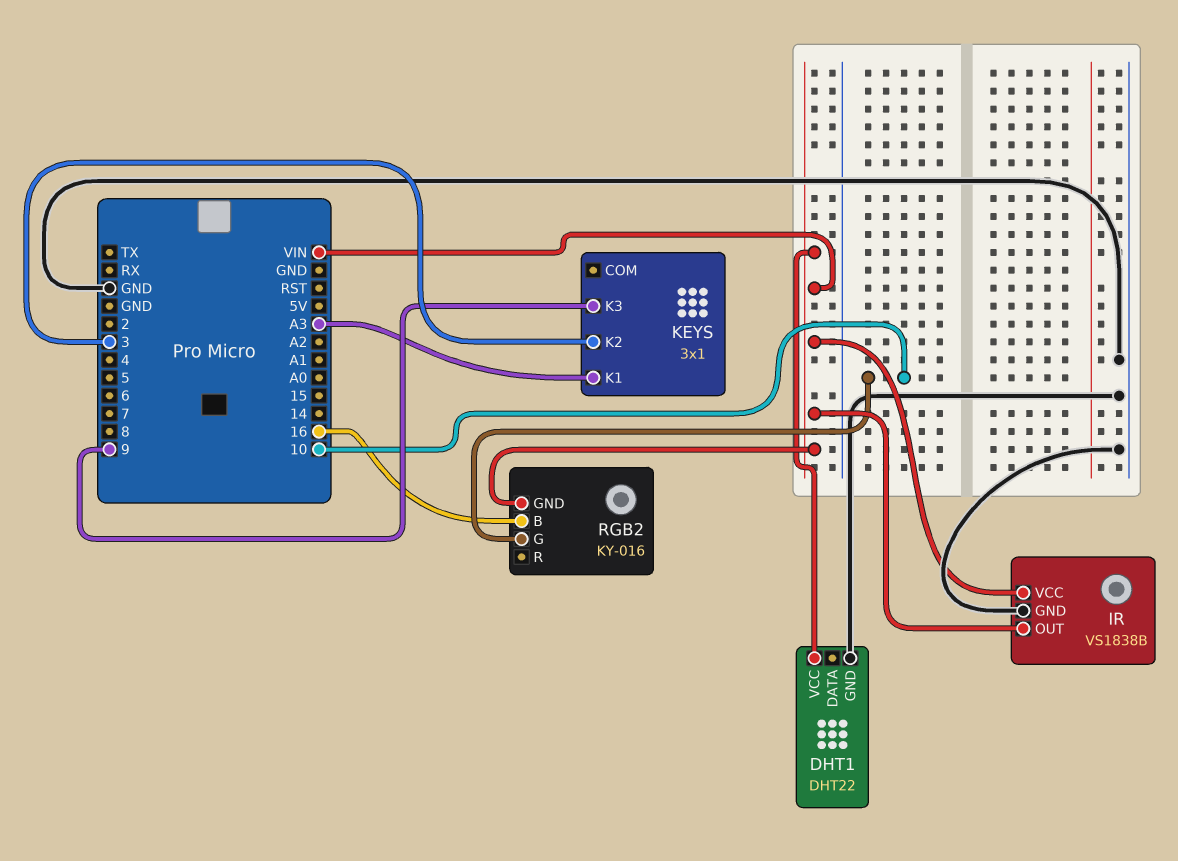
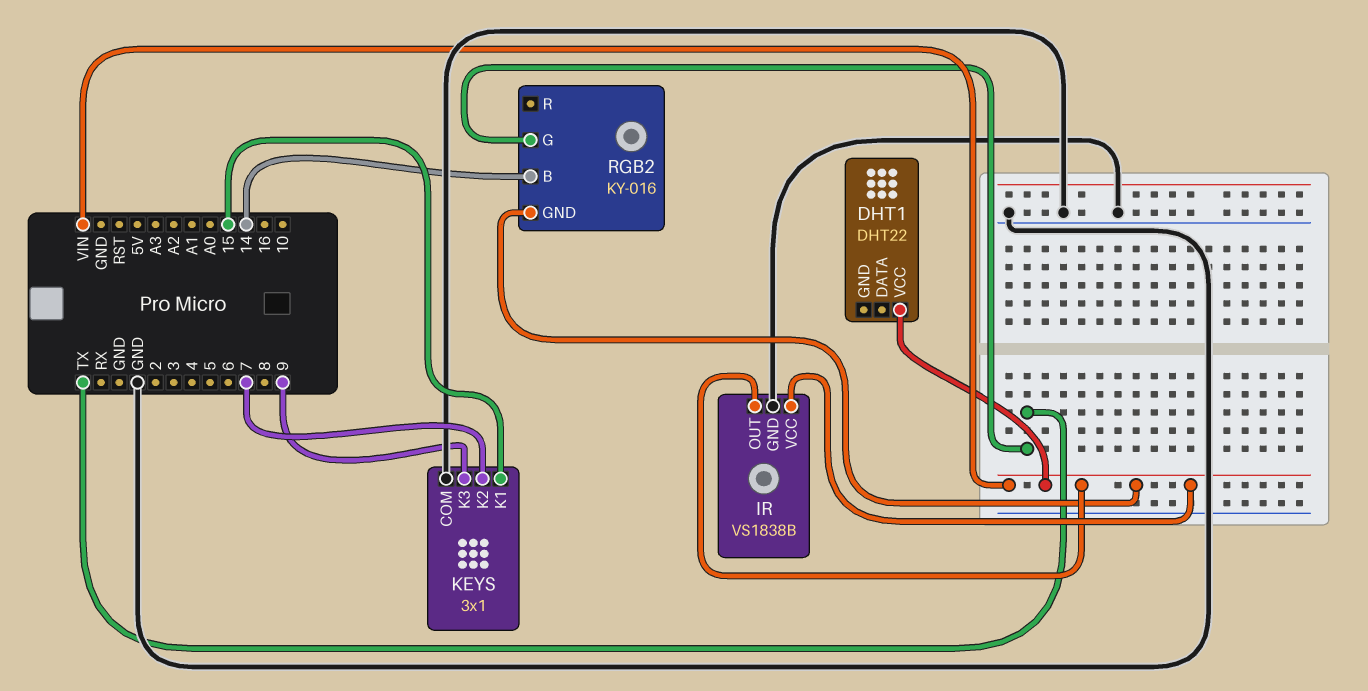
DHT1 pin GND: GND -> none
KEYS pin COM: none -> GND
KEYS pin K1: A3 -> 15
KEYS pin K2: 3 -> 7
RGB2 pin B: 16 -> 14
RGB2 pin G: 10 -> TX

